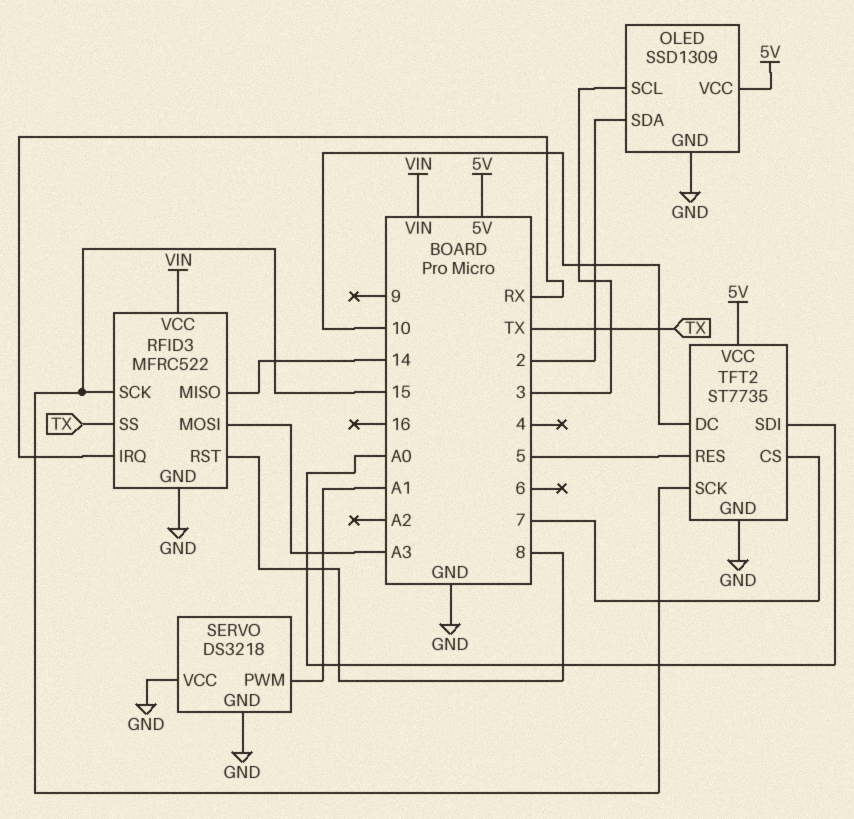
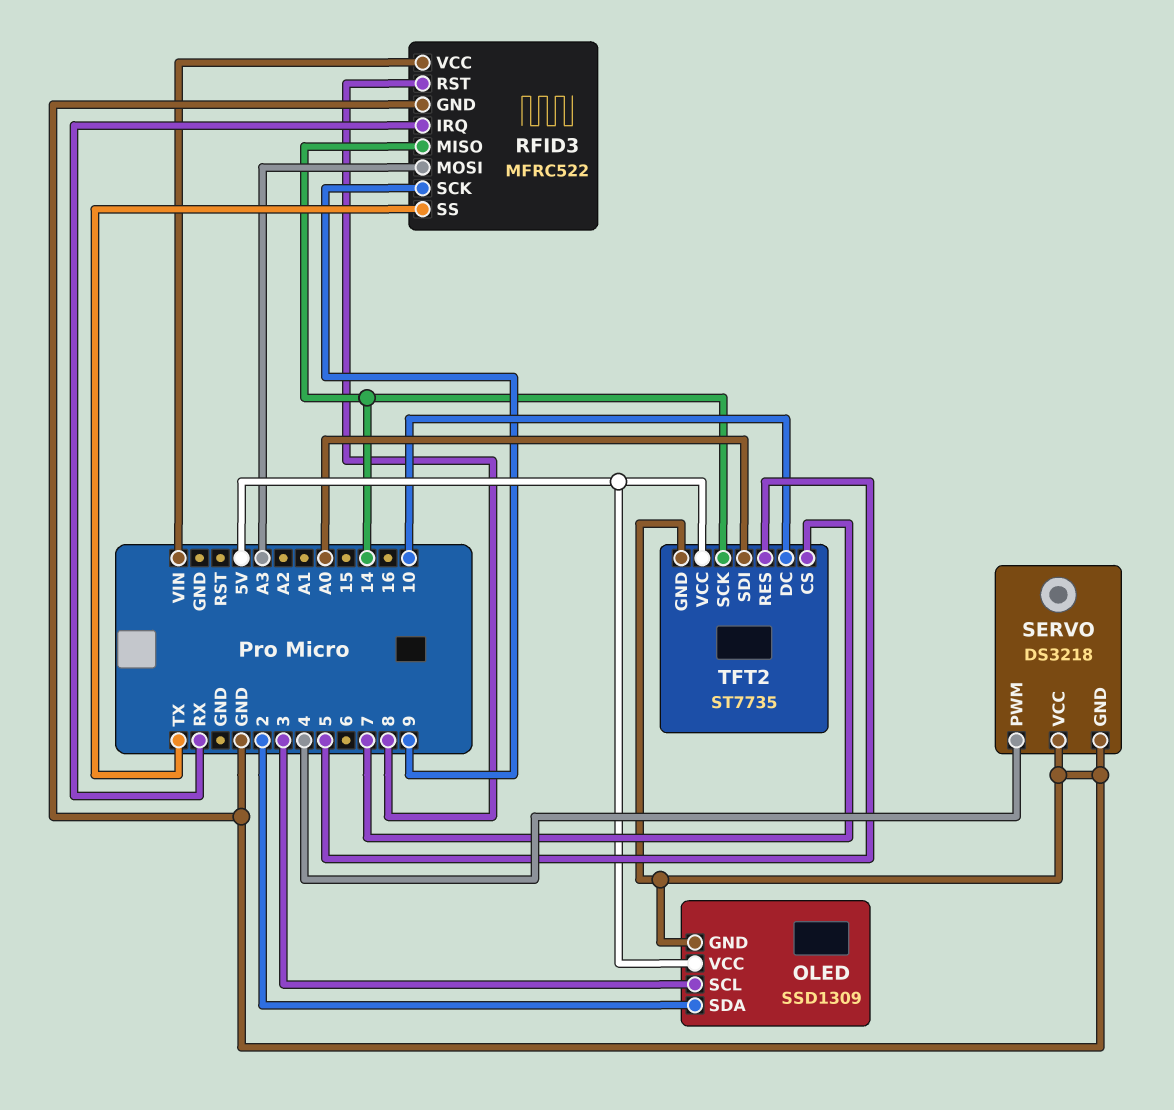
RFID3 pin SCK: 15 -> 9
SERVO pin PWM: A1 -> 4
TFT2 pin SCK: 15 -> 14

